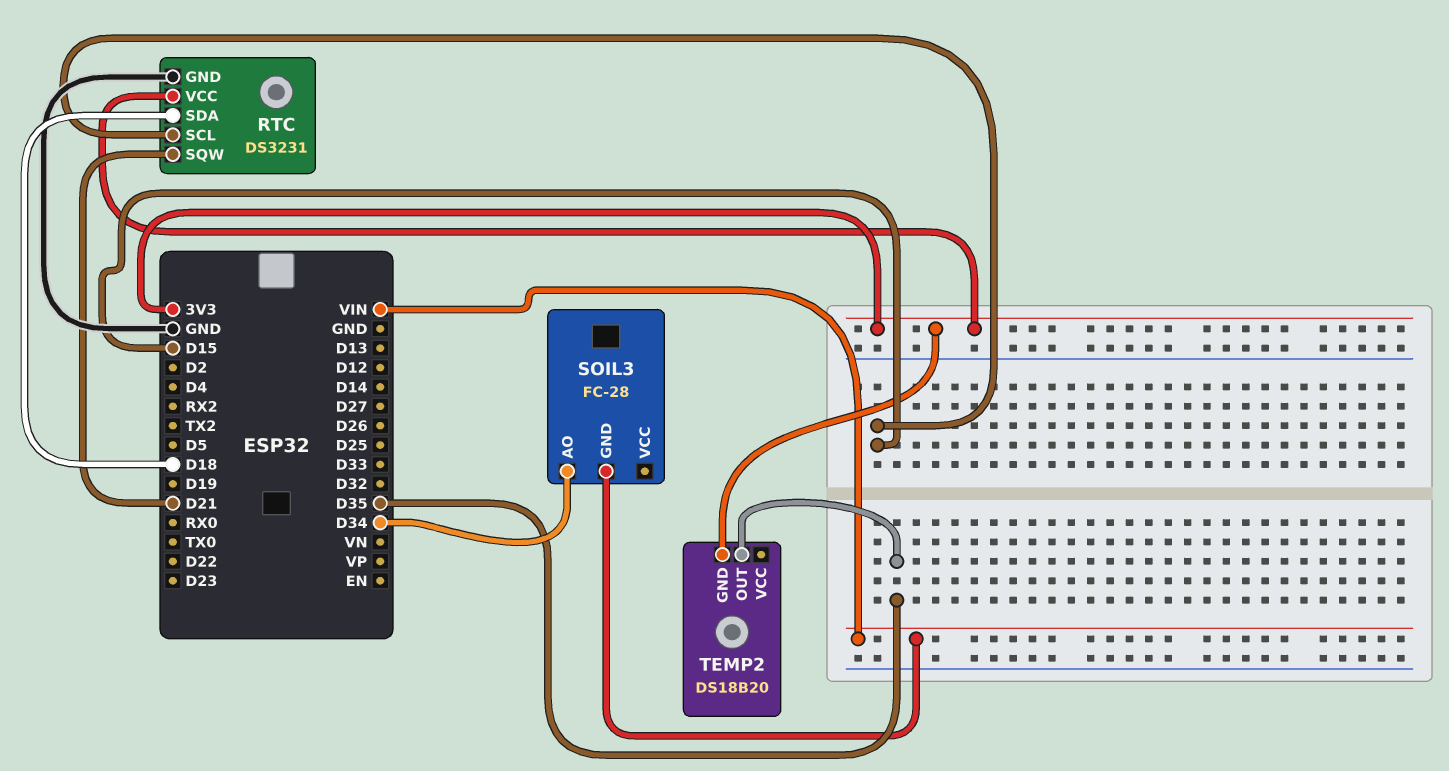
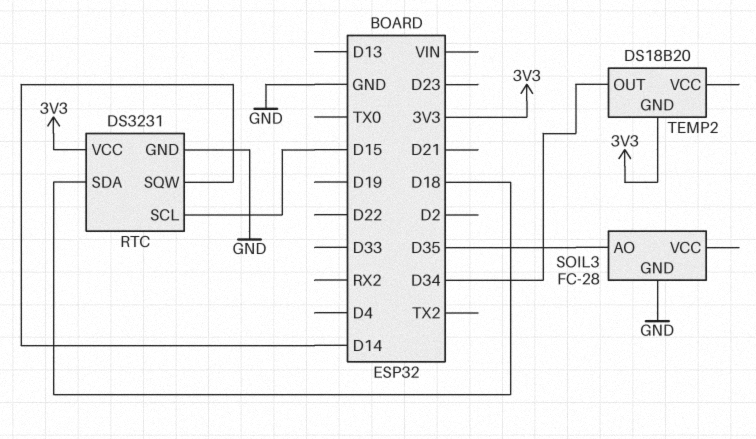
RTC pin SQW: D21 -> D14
SOIL3 pin AO: D34 -> D35
SOIL3 pin GND: VIN -> GND
TEMP2 pin OUT: D35 -> D34

